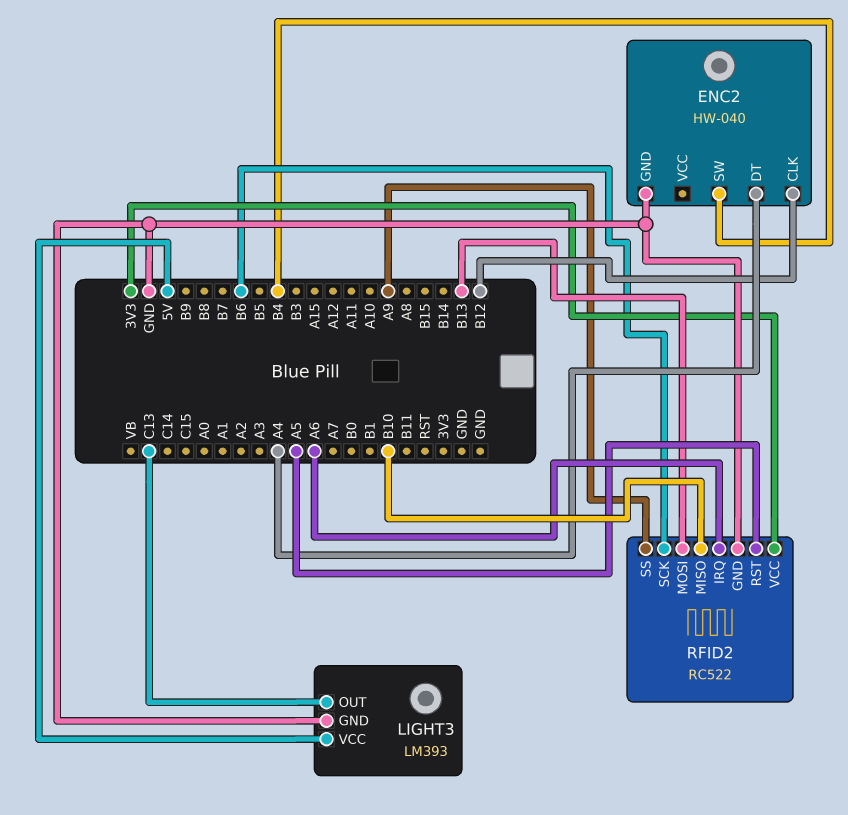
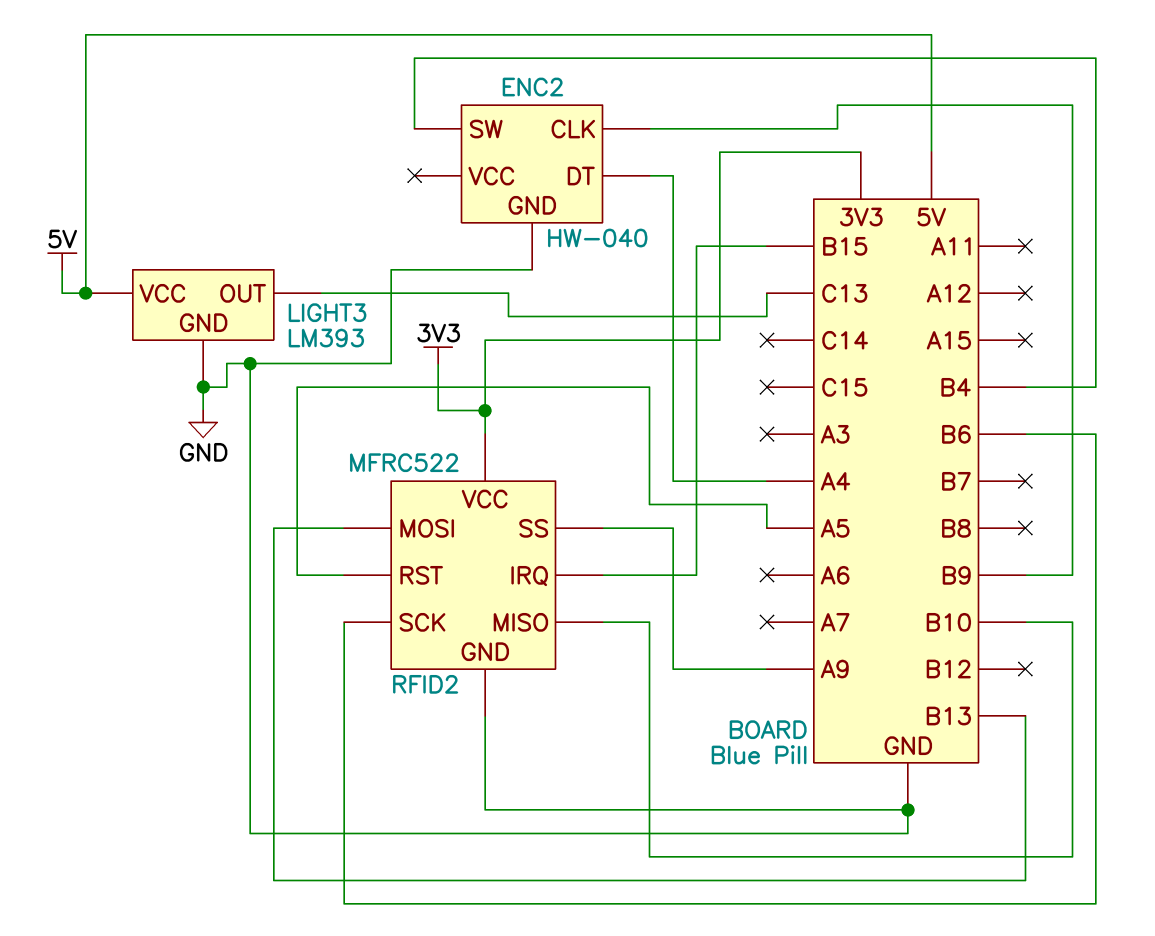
ENC2 pin CLK: B12 -> B9
RFID2: RC522 -> MFRC522
RFID2 pin IRQ: A6 -> B15

